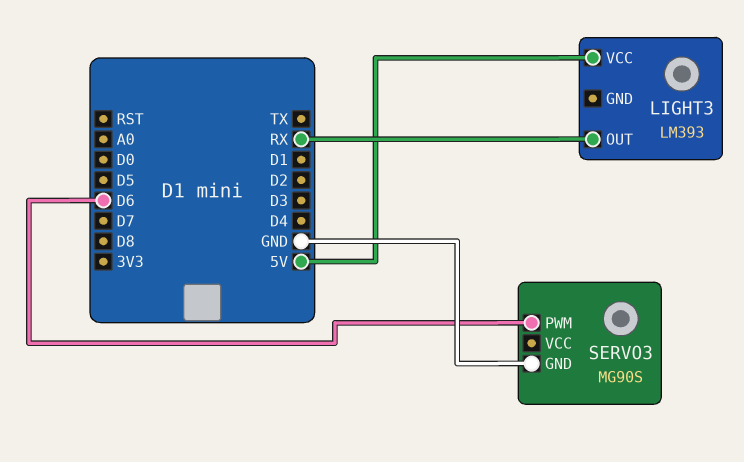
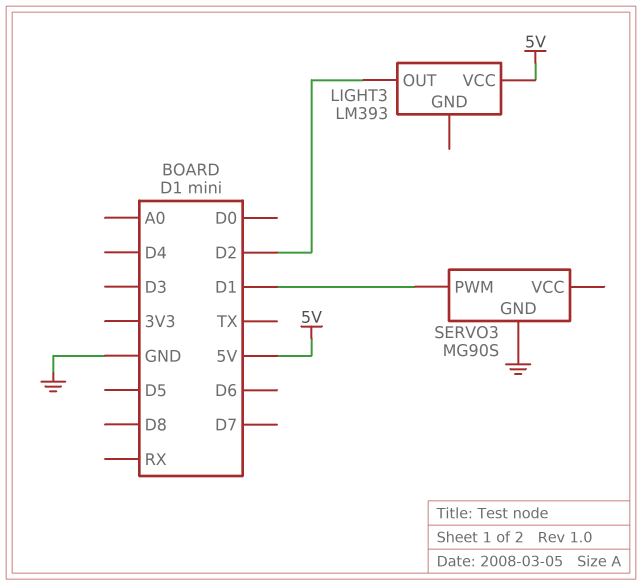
LIGHT3 pin OUT: RX -> D2
SERVO3 pin PWM: D6 -> D1

